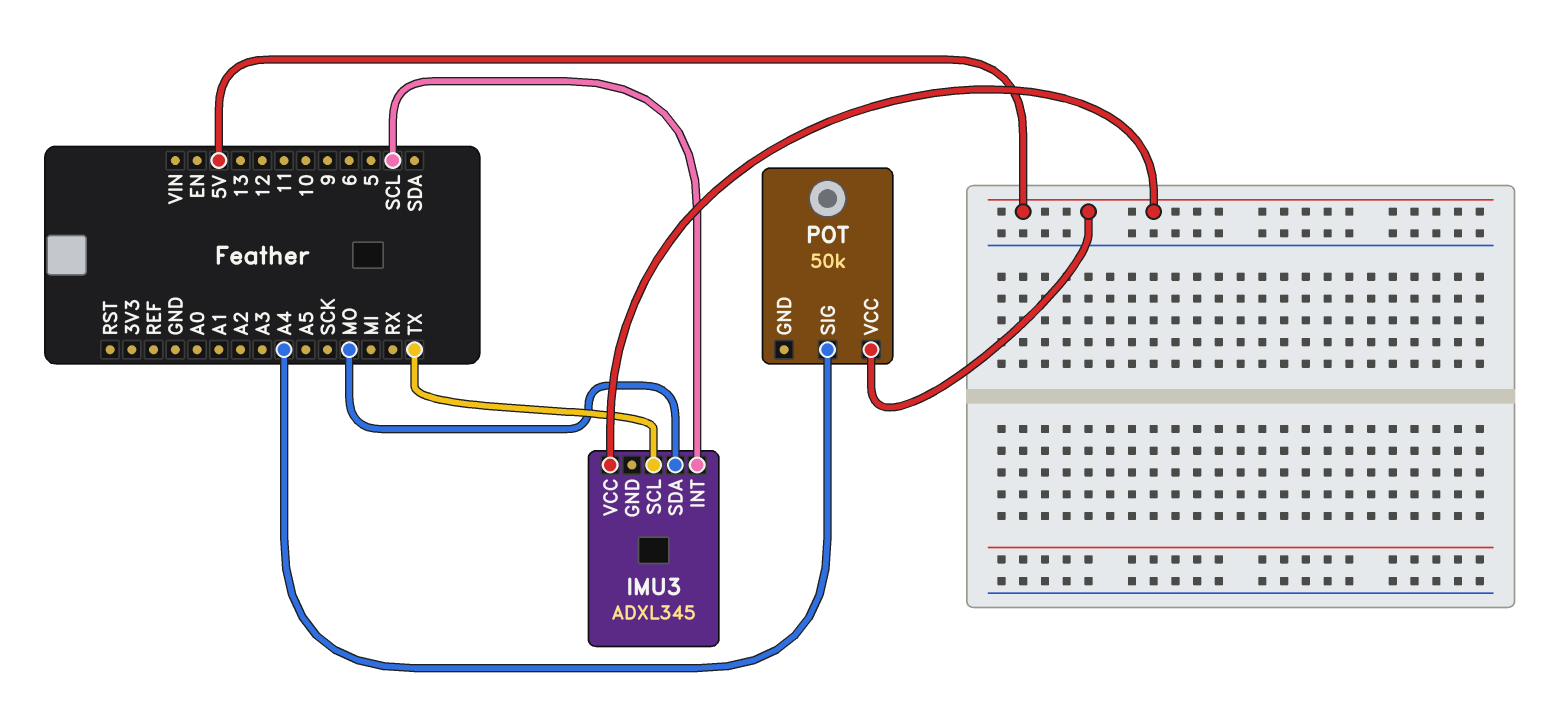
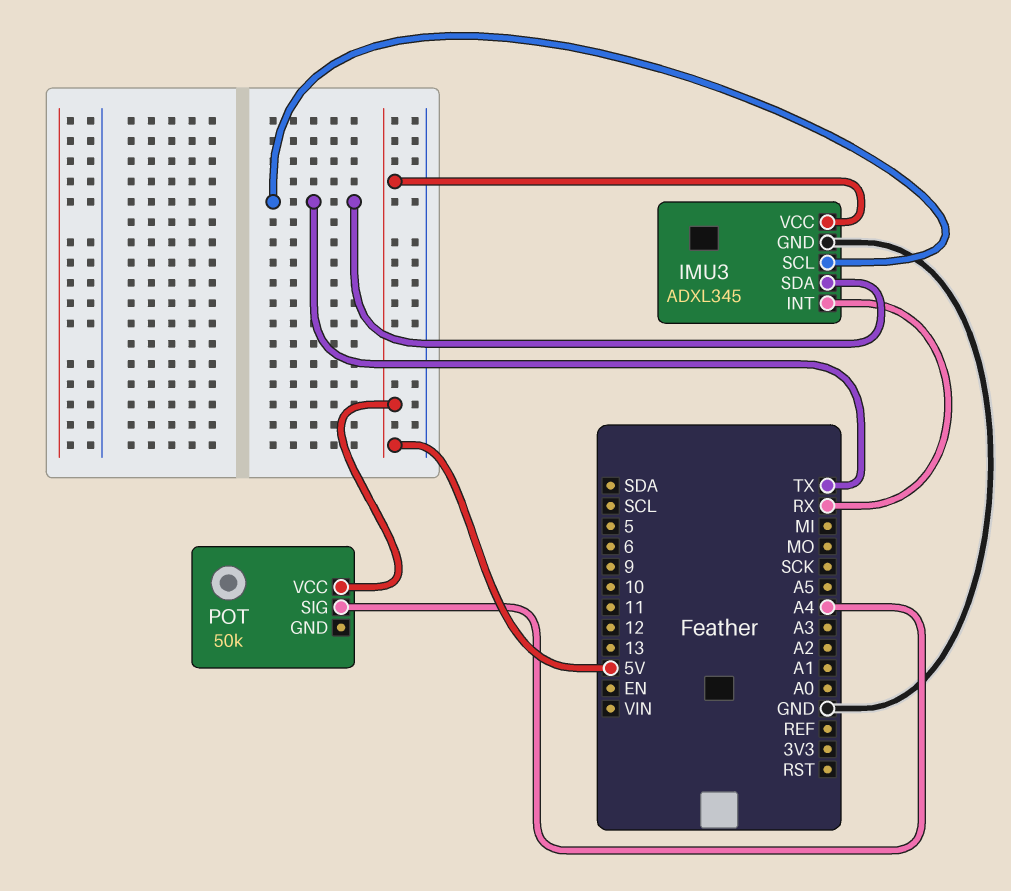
IMU3 pin GND: none -> GND
IMU3 pin INT: SCL -> RX
IMU3 pin SDA: MO -> TX

